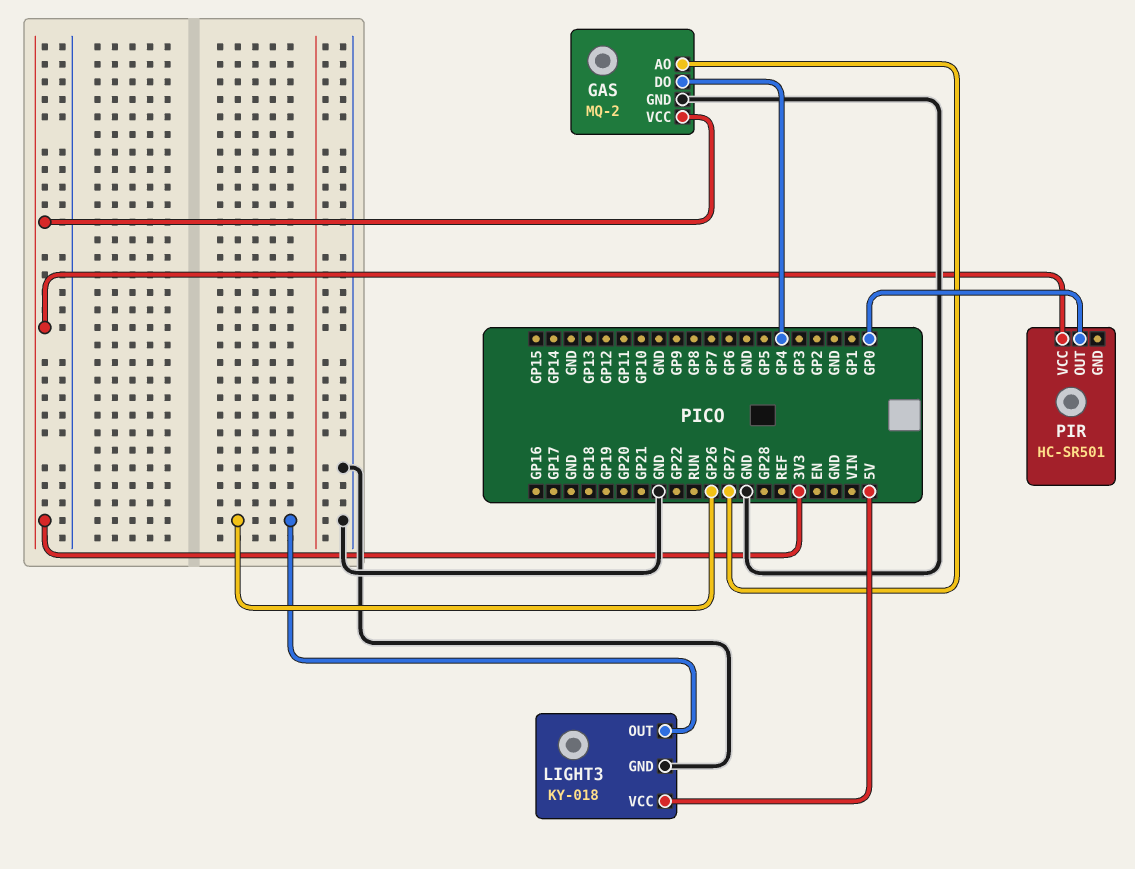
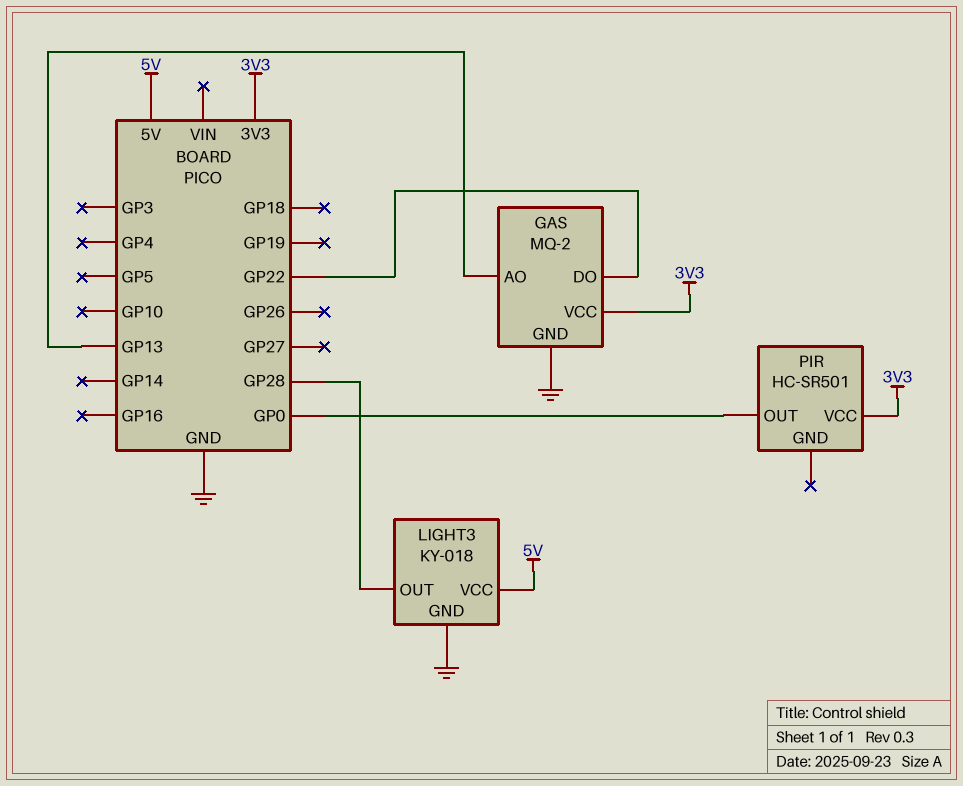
GAS pin AO: GP27 -> GP13
GAS pin DO: GP4 -> GP22
LIGHT3 pin OUT: GP26 -> GP28

